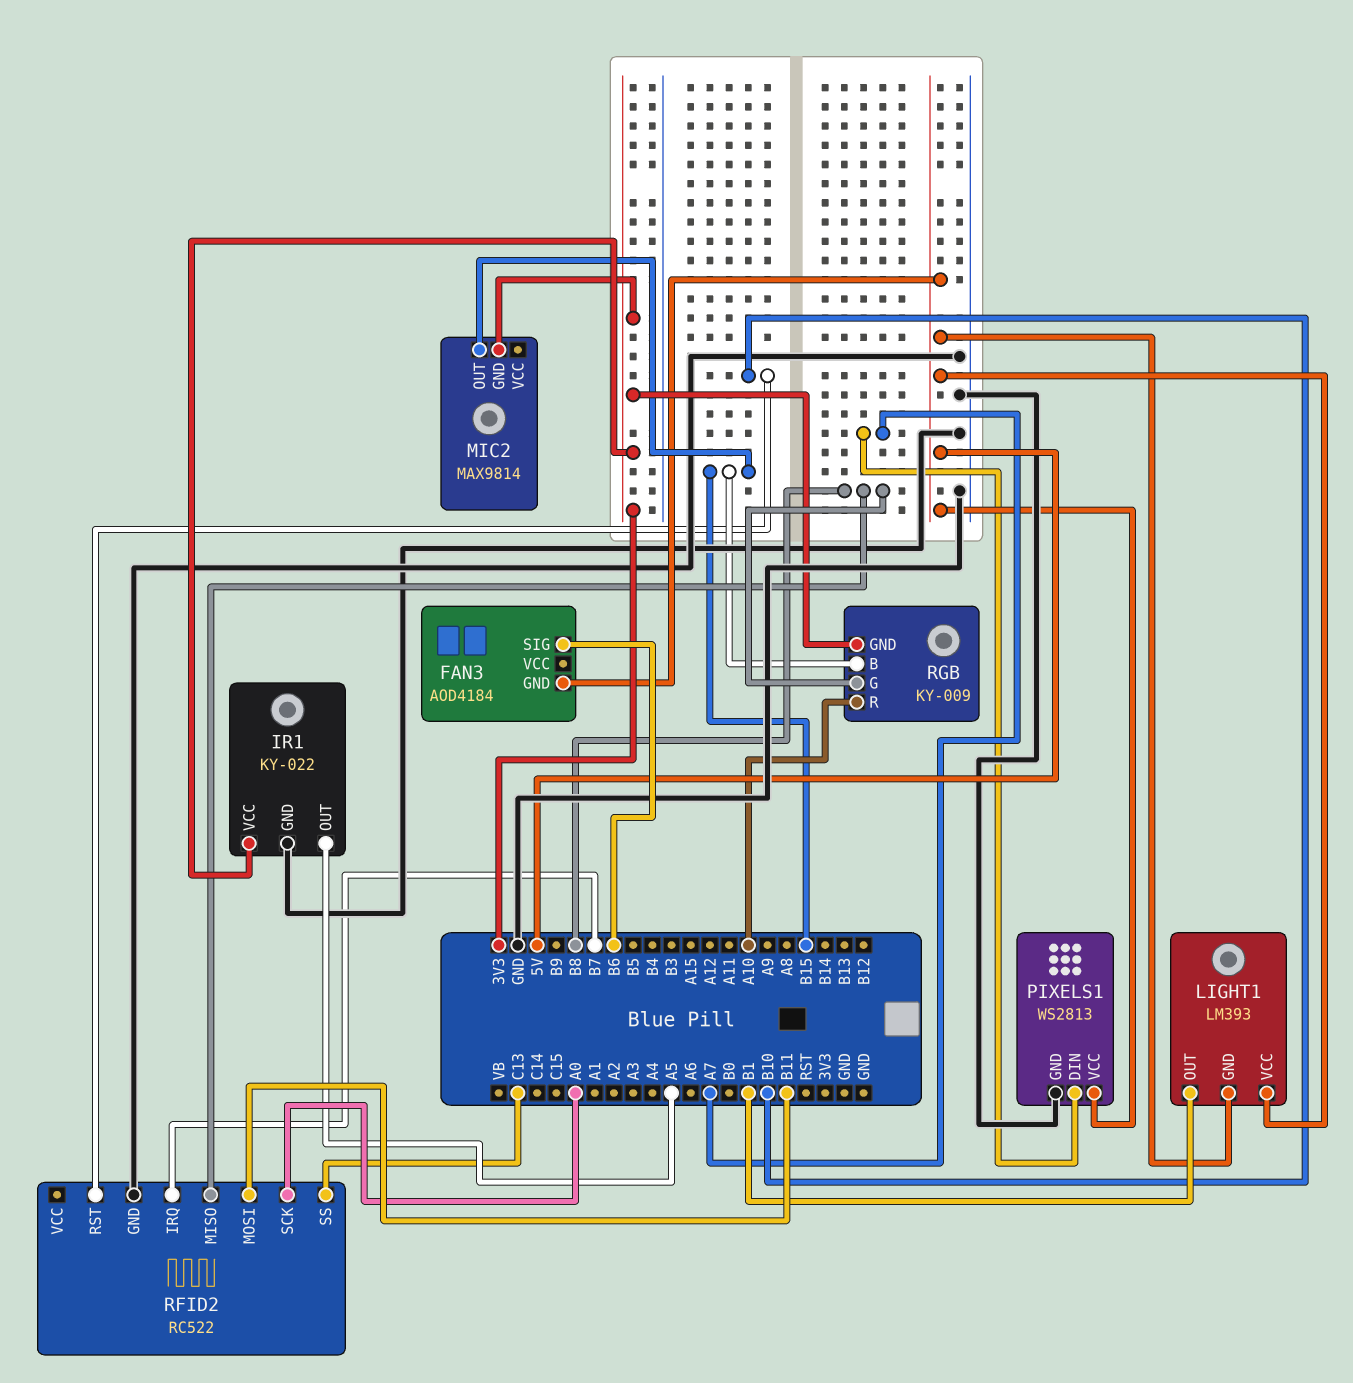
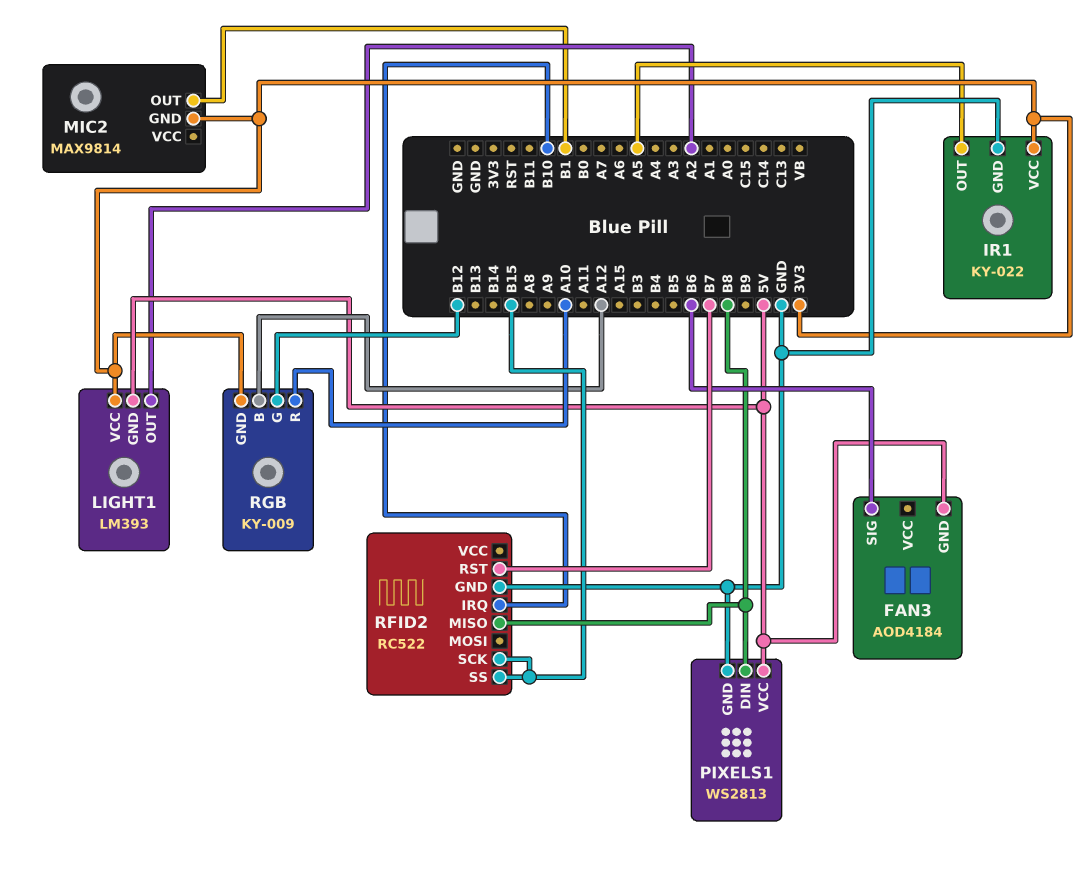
LIGHT1 pin OUT: B1 -> A2
LIGHT1 pin VCC: 5V -> 3V3
MIC2 pin OUT: B15 -> B1
PIXELS1 pin DIN: A7 -> B8
RFID2 pin IRQ: B7 -> B10
RFID2 pin MOSI: B11 -> none
RFID2 pin RST: B10 -> B7
RFID2 pin SCK: A0 -> B15
RFID2 pin SS: C13 -> B15
RGB pin B: B15 -> A12
RGB pin G: B8 -> B12

